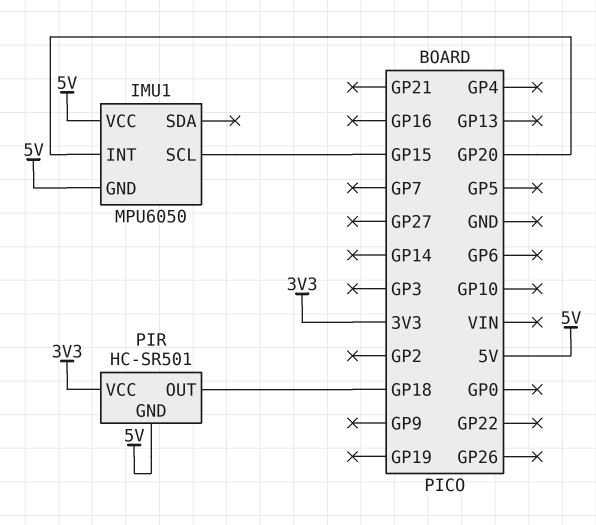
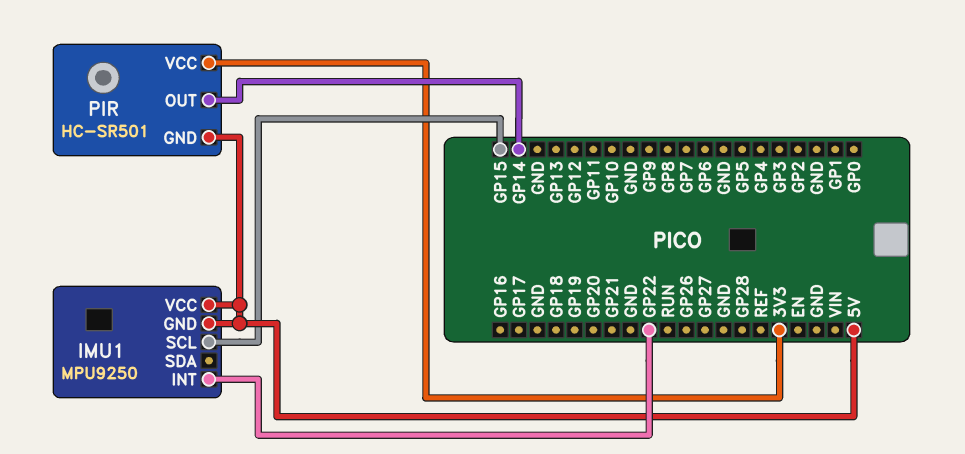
IMU1: MPU6050 -> MPU9250
IMU1 pin INT: GP20 -> GP22
PIR pin OUT: GP18 -> GP14

